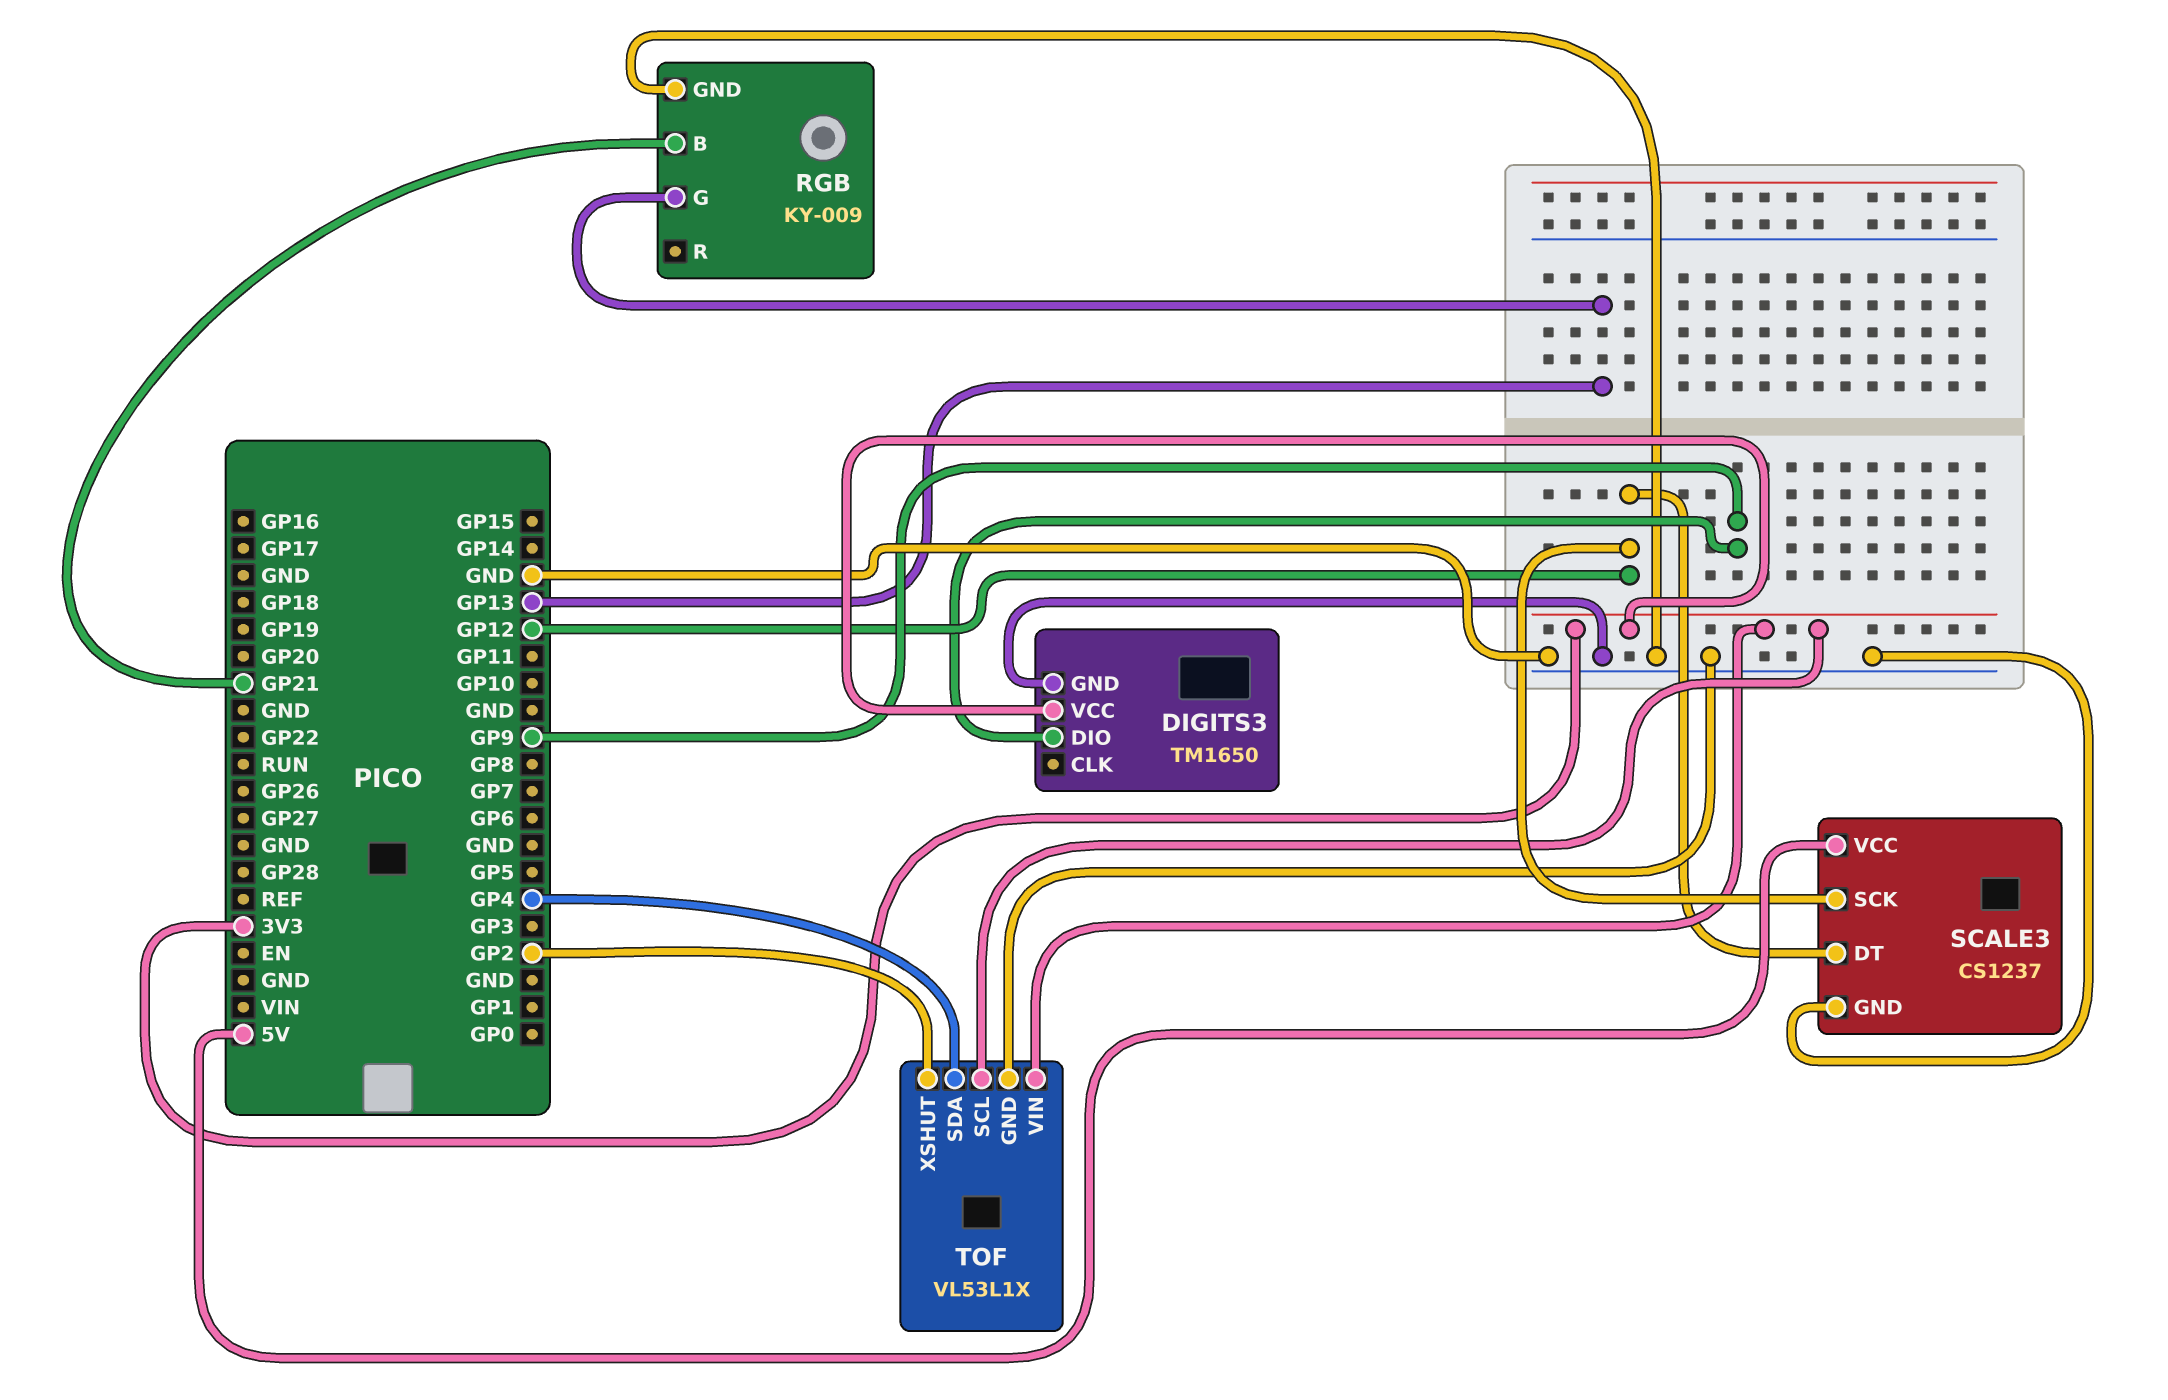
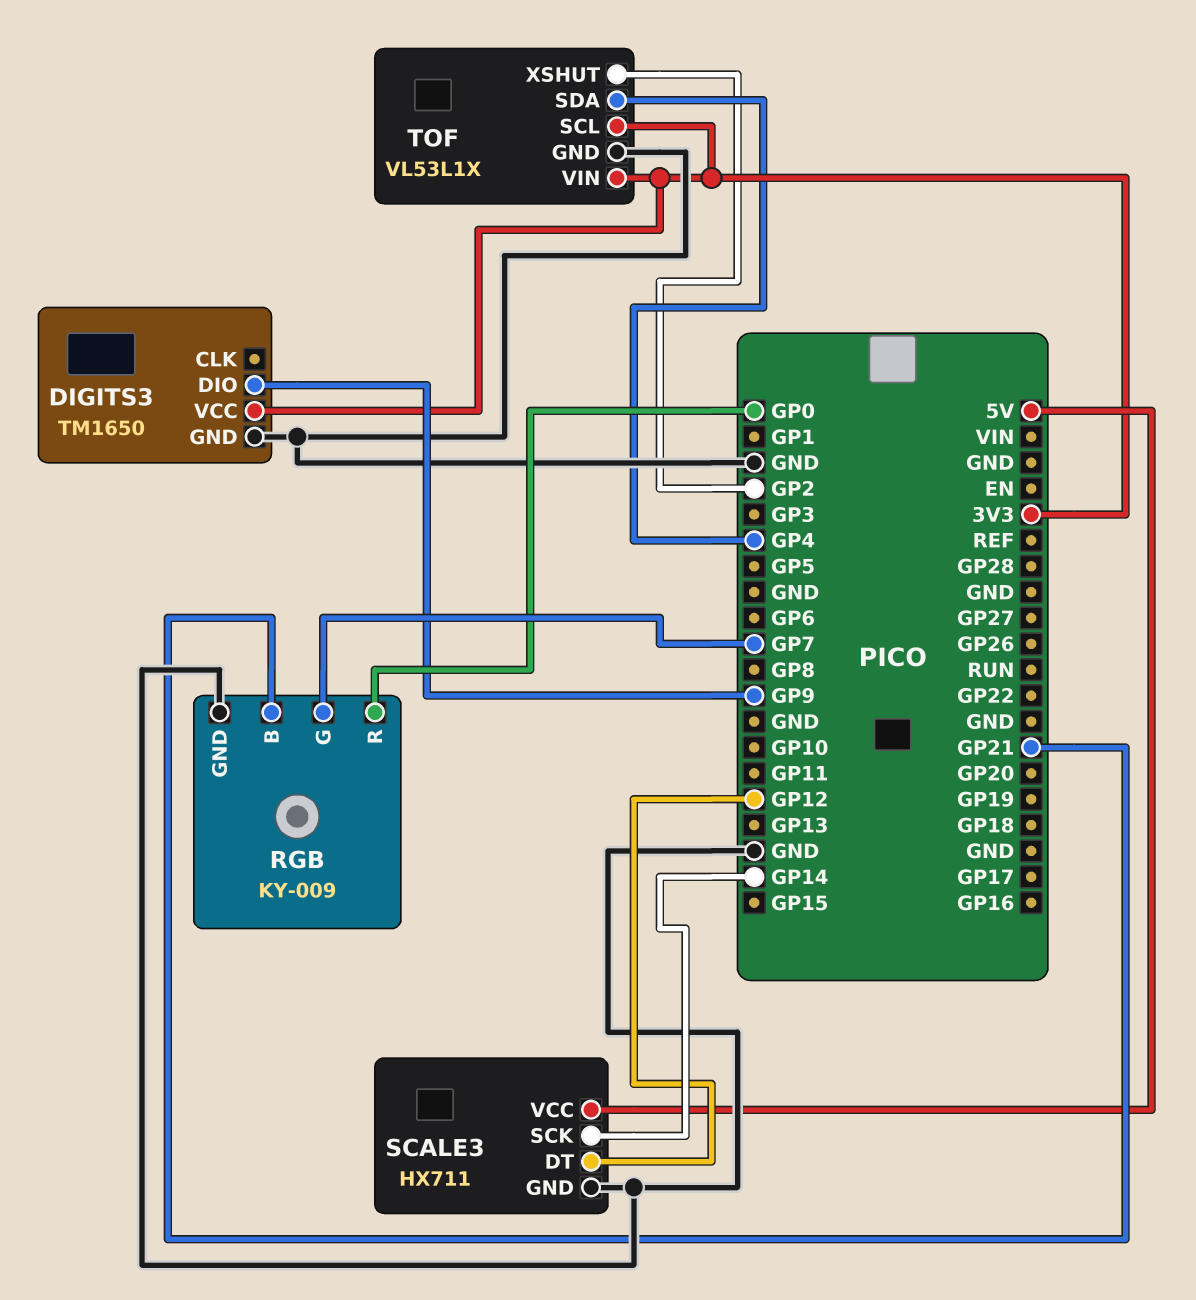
RGB pin G: GP13 -> GP7
RGB pin R: none -> GP0
SCALE3: CS1237 -> HX711
SCALE3 pin SCK: GP12 -> GP14

